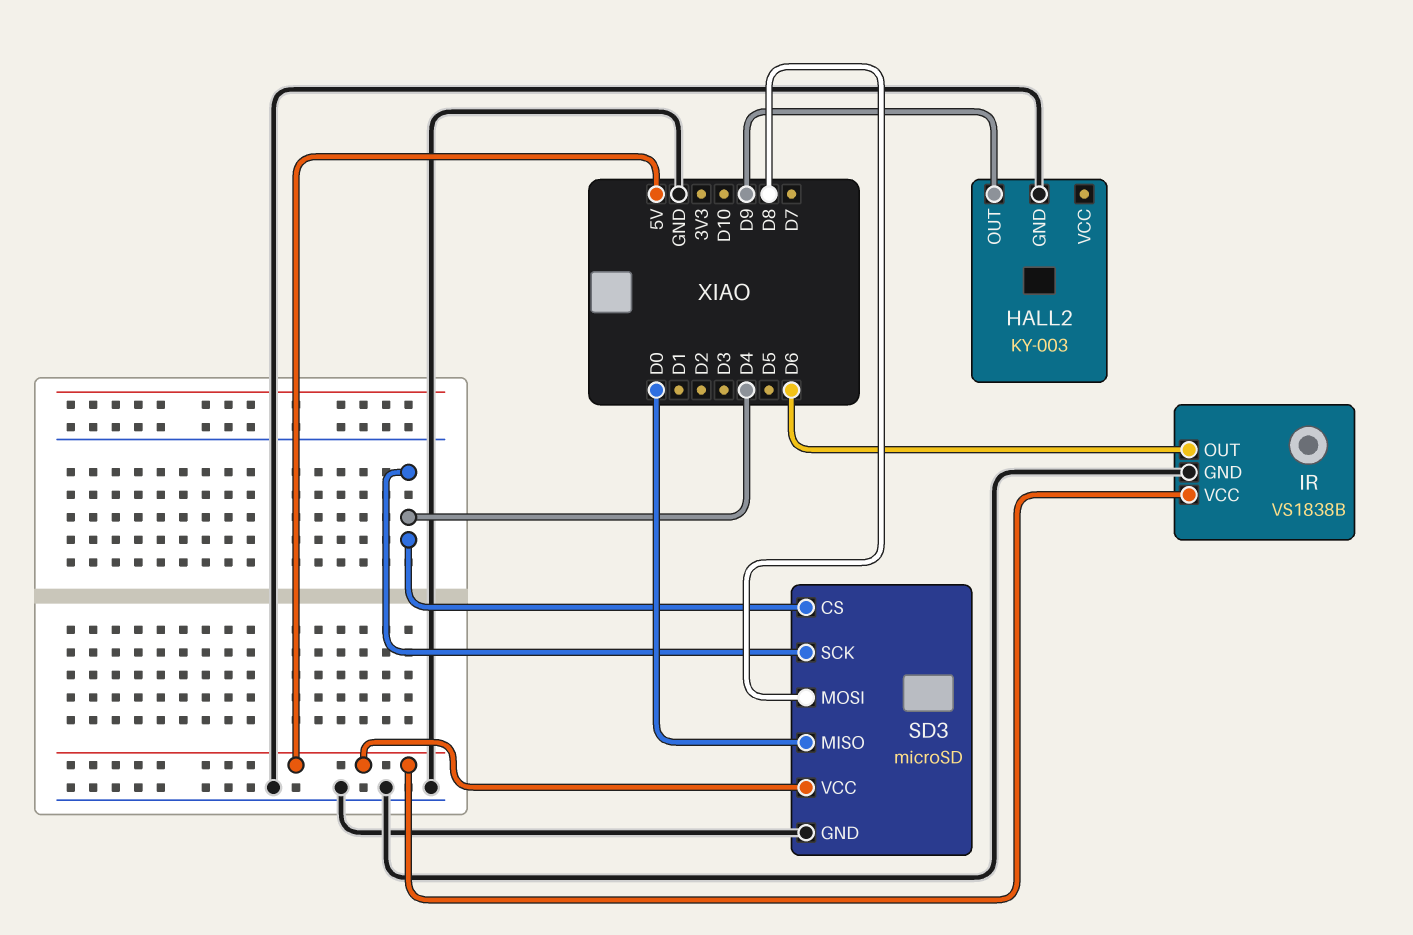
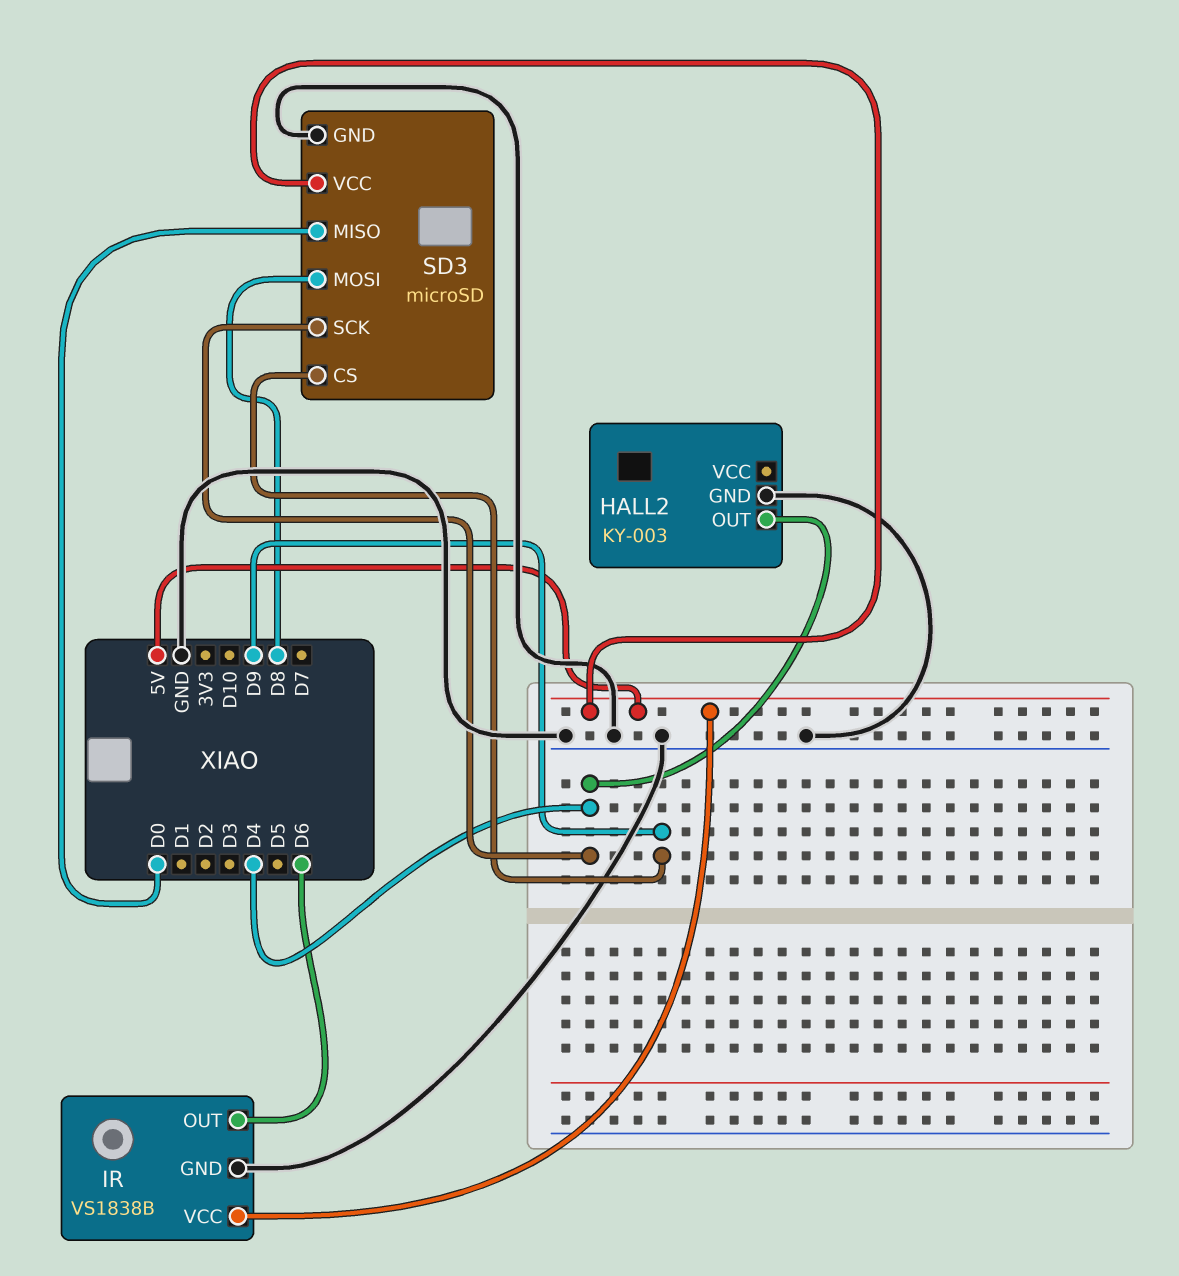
HALL2 pin OUT: D9 -> D4
SD3 pin CS: D4 -> D9

